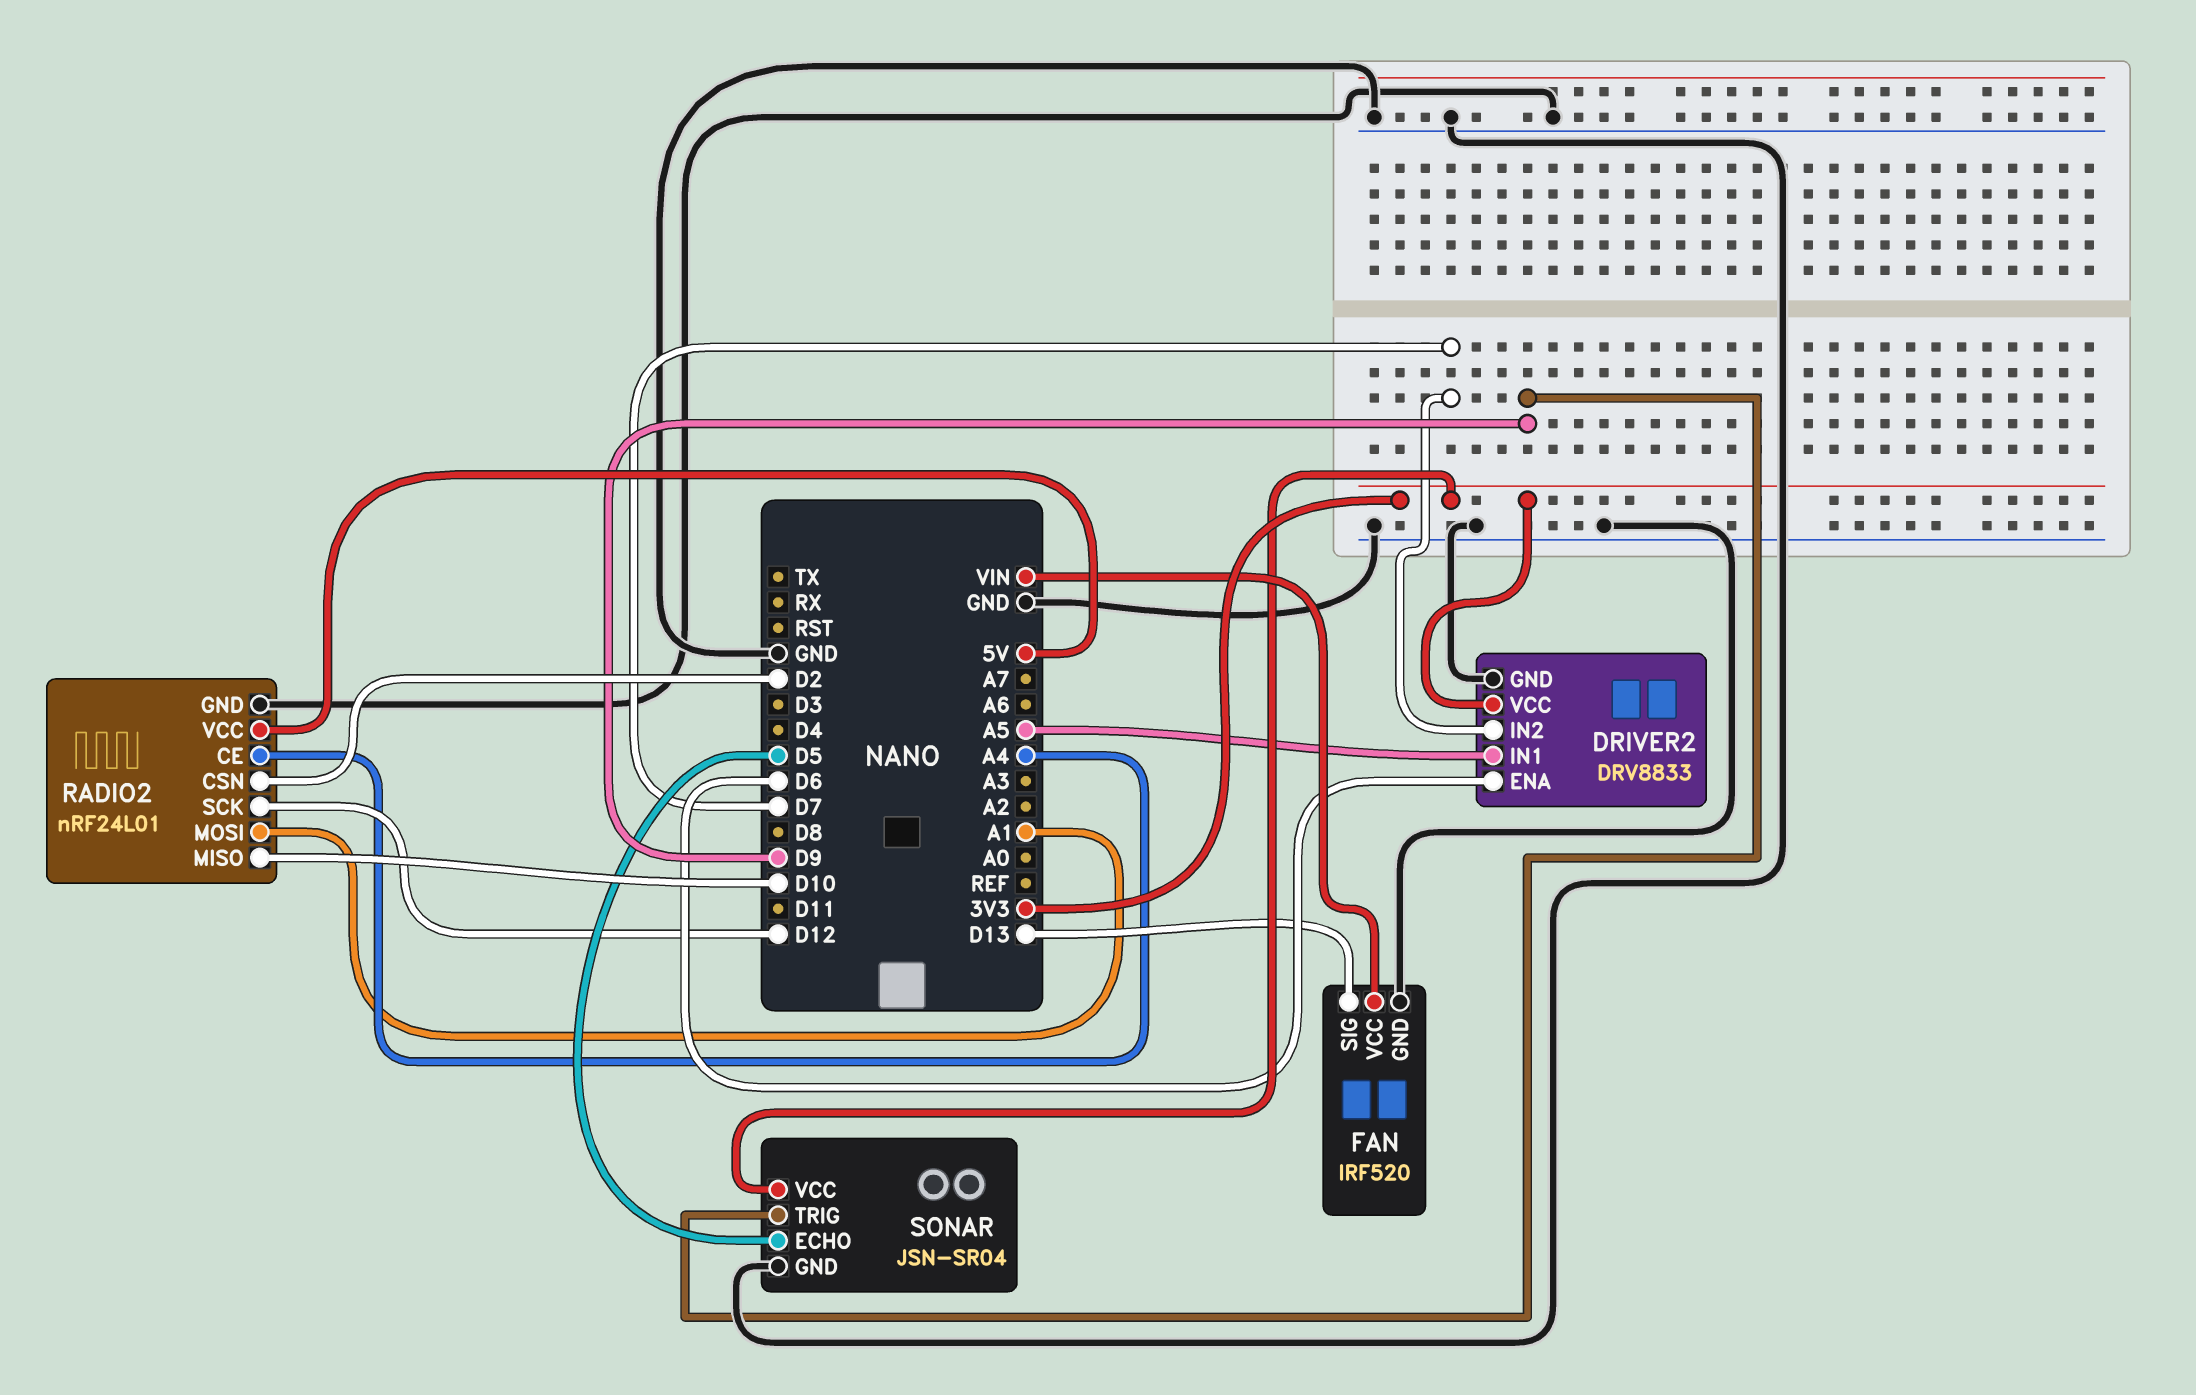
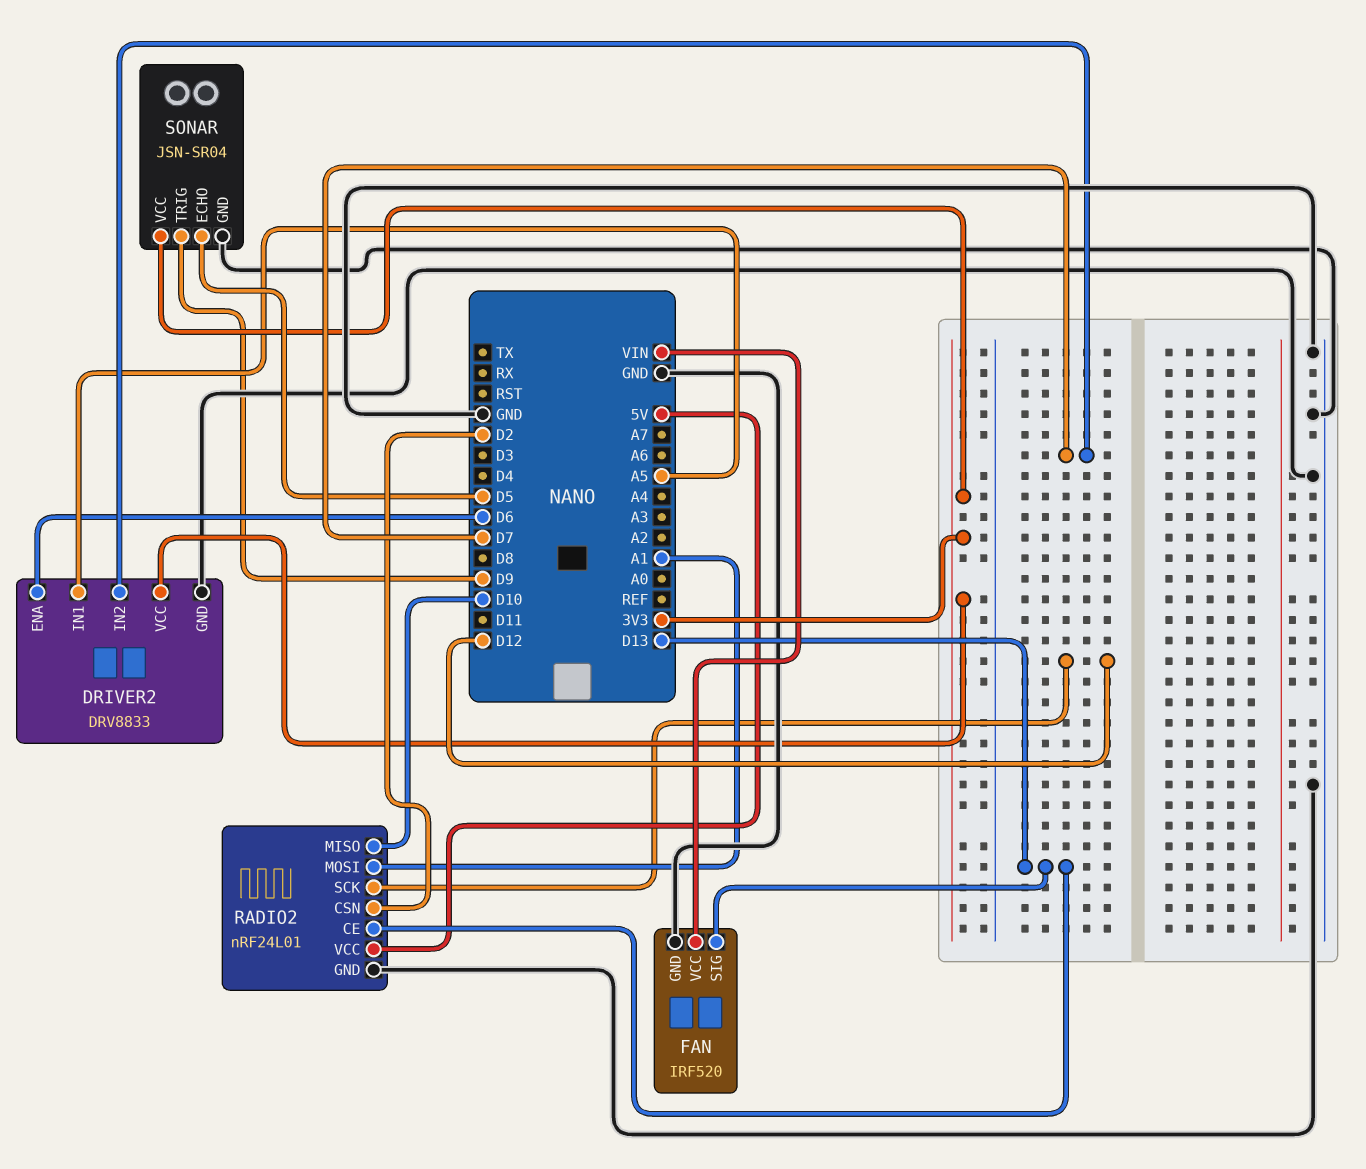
RADIO2 pin CE: A4 -> D13

